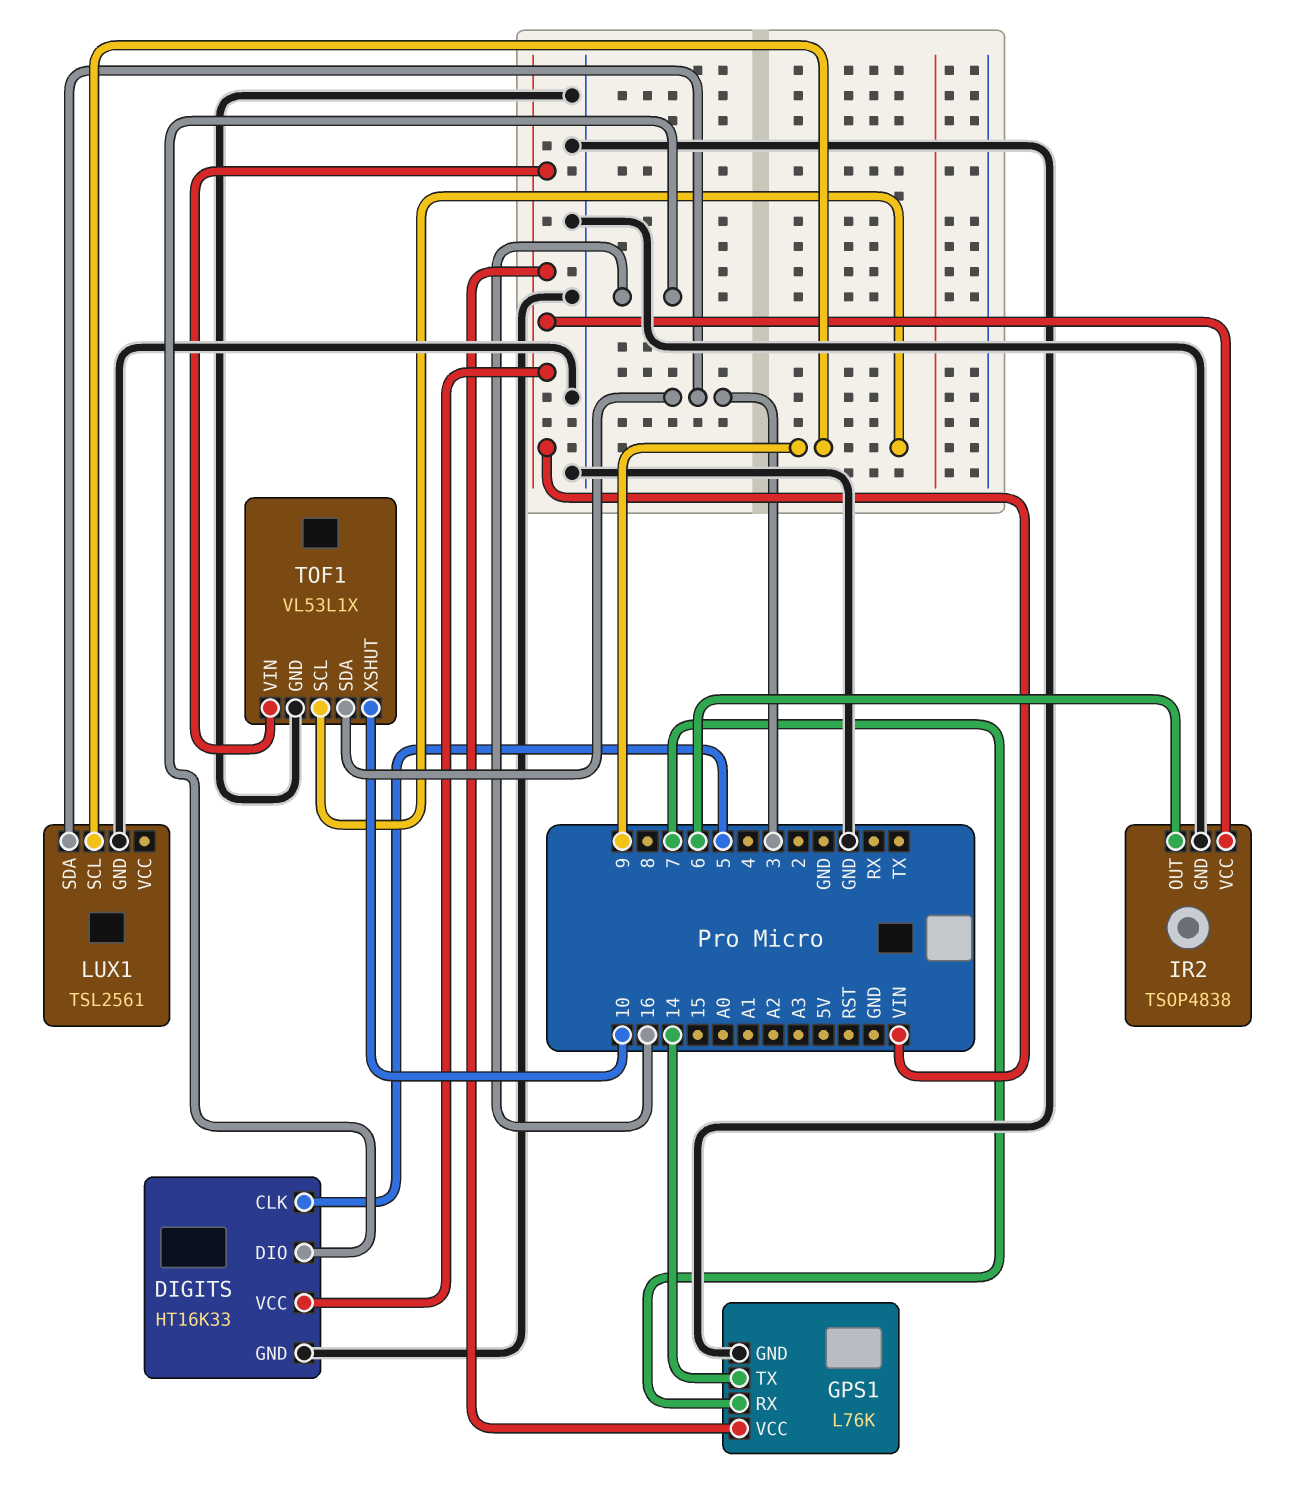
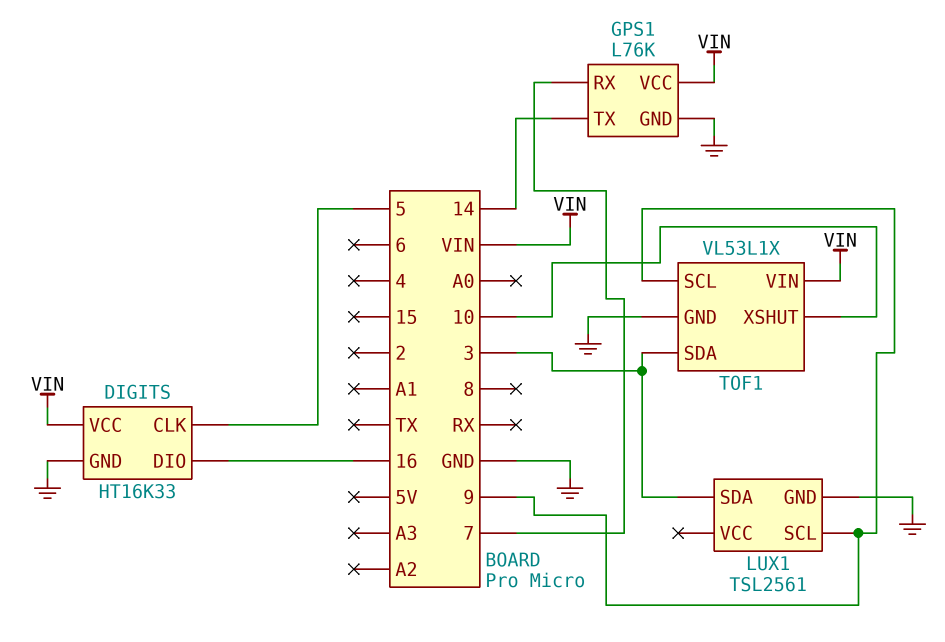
IR2: TSOP4838 -> none
IR2 pin GND: GND -> none
IR2 pin OUT: 6 -> none
IR2 pin VCC: VIN -> none

